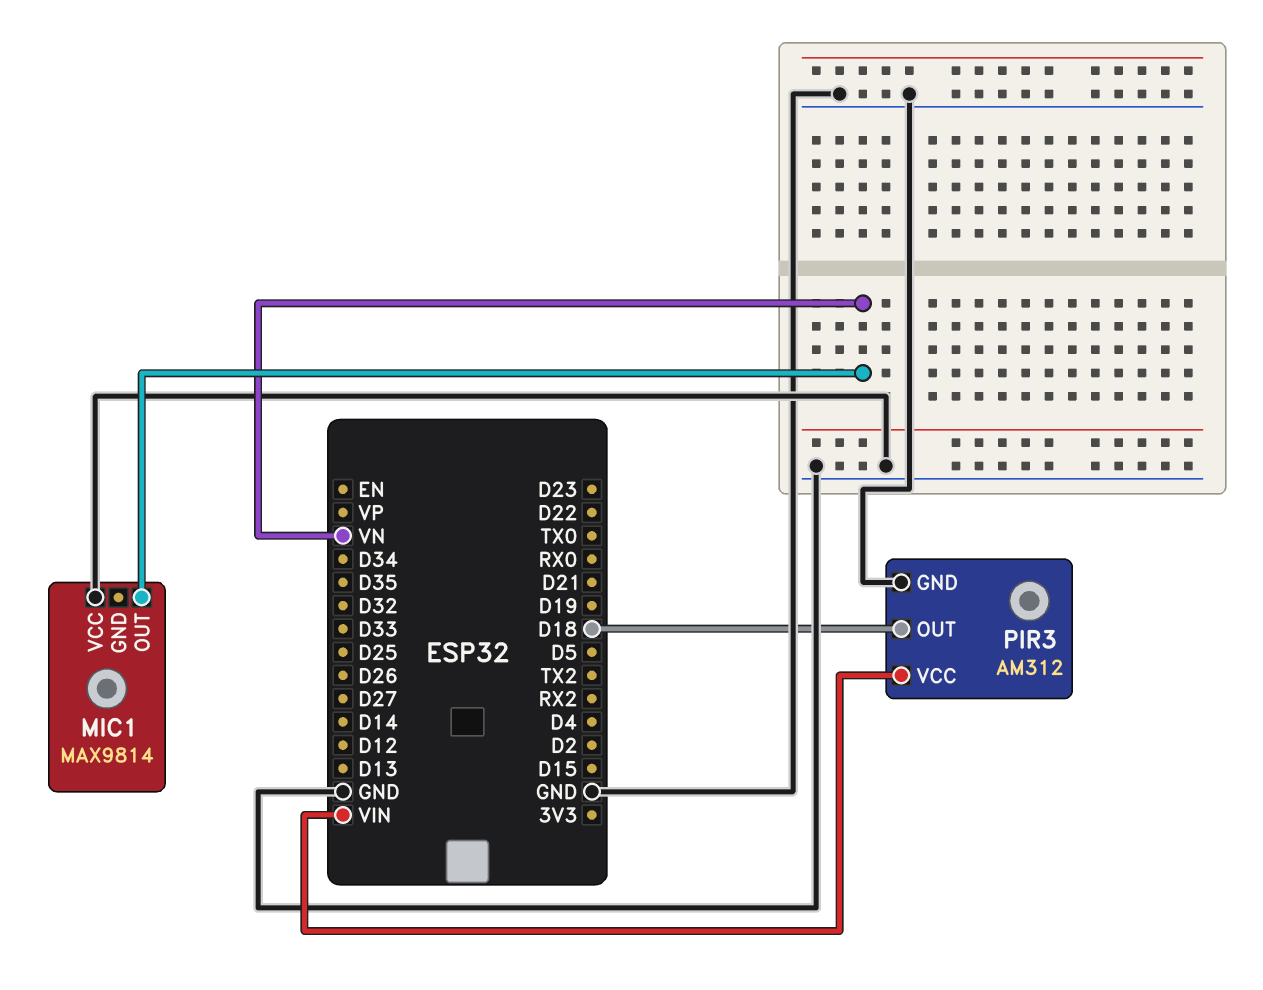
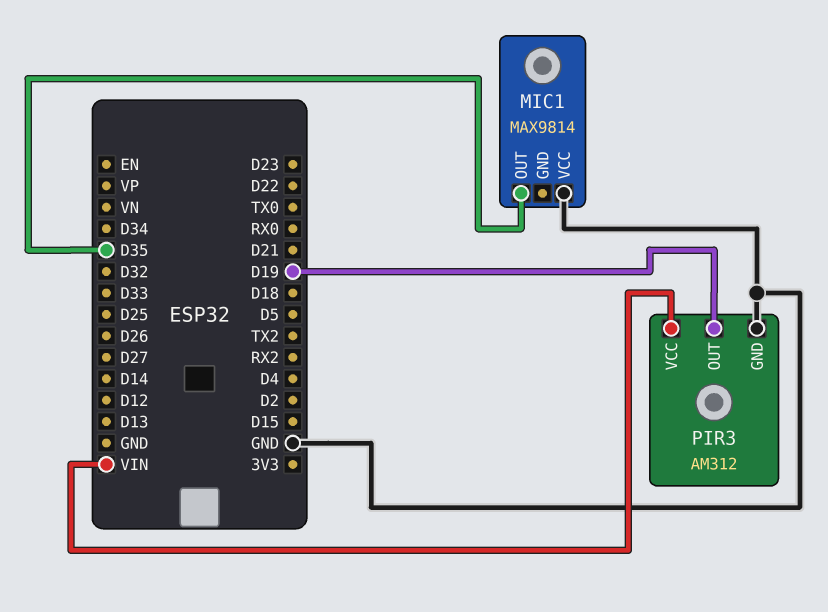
MIC1 pin OUT: VN -> D35
PIR3 pin OUT: D18 -> D19

